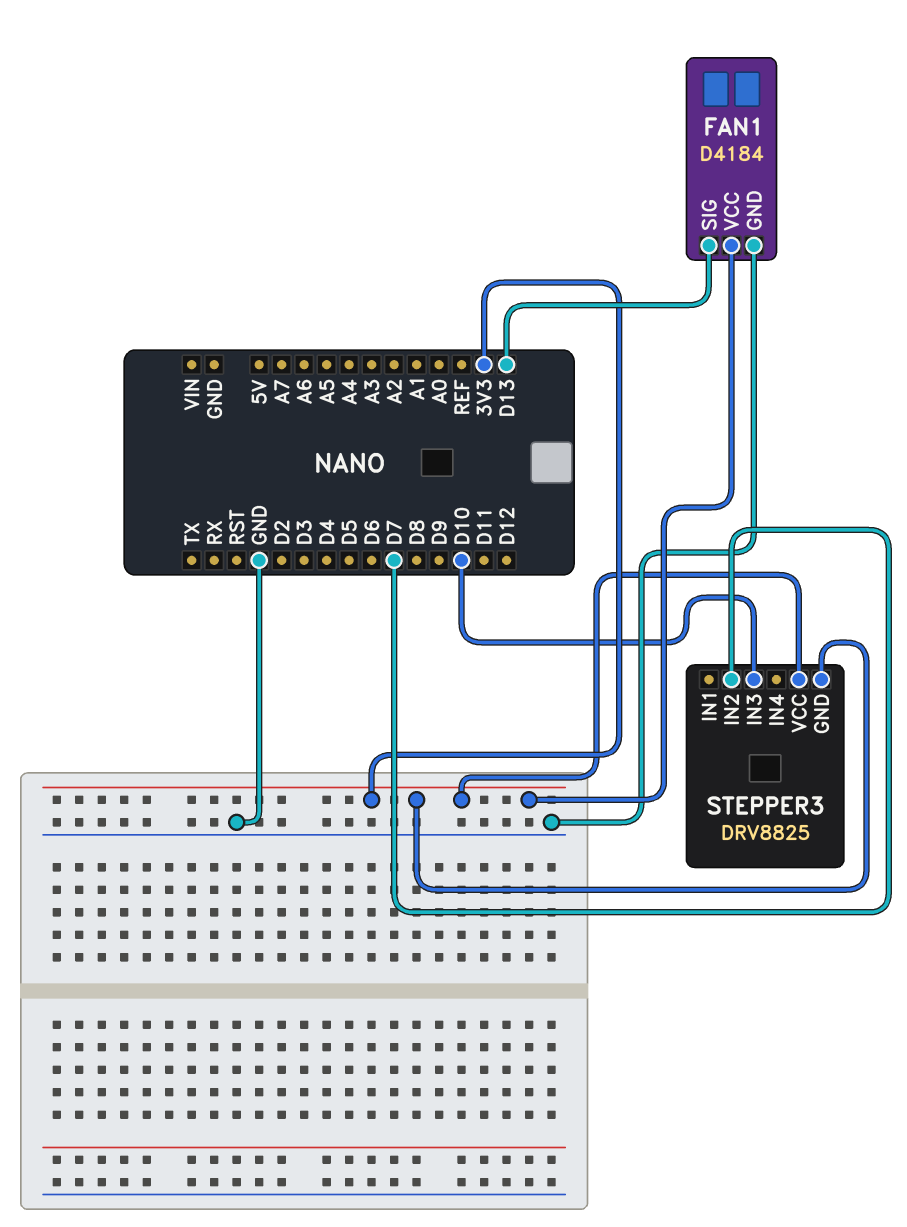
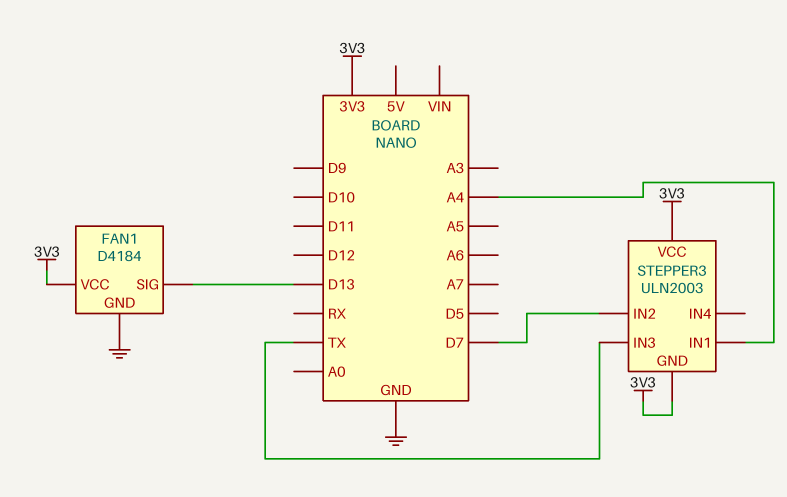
STEPPER3: DRV8825 -> ULN2003
STEPPER3 pin IN1: none -> A4
STEPPER3 pin IN3: D10 -> TX

